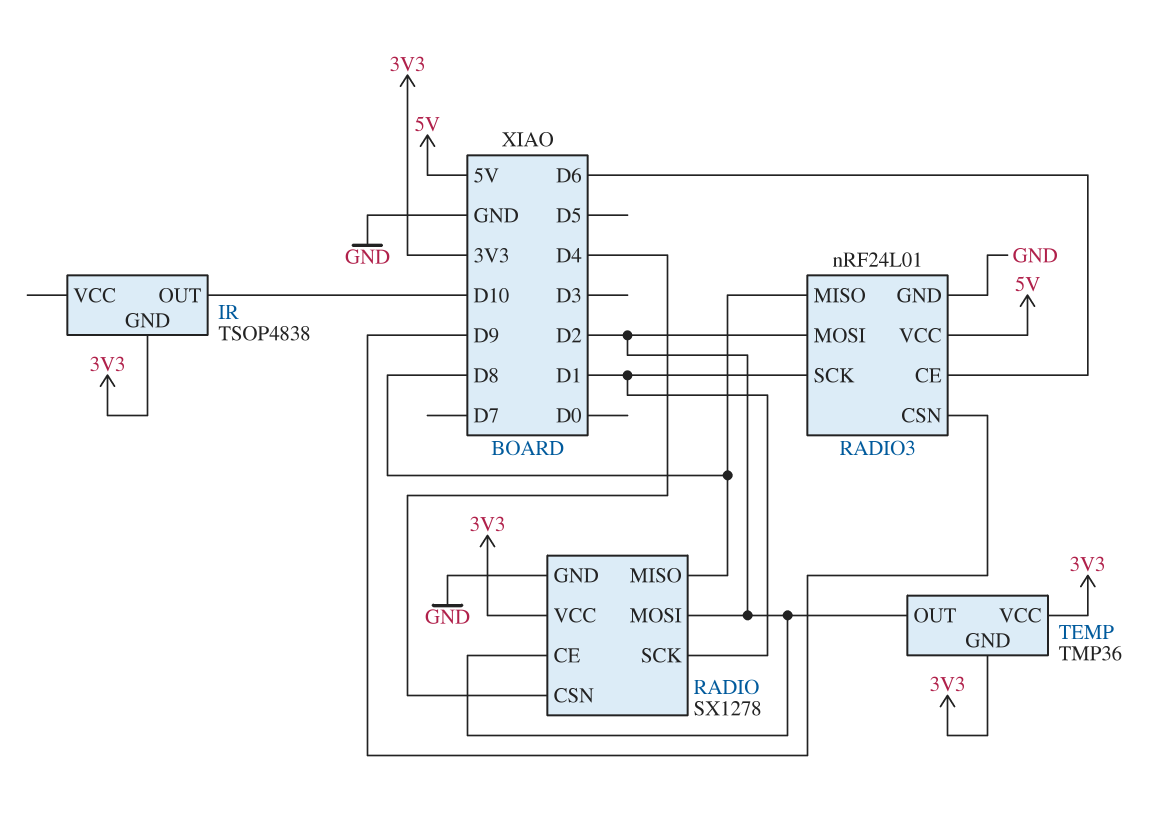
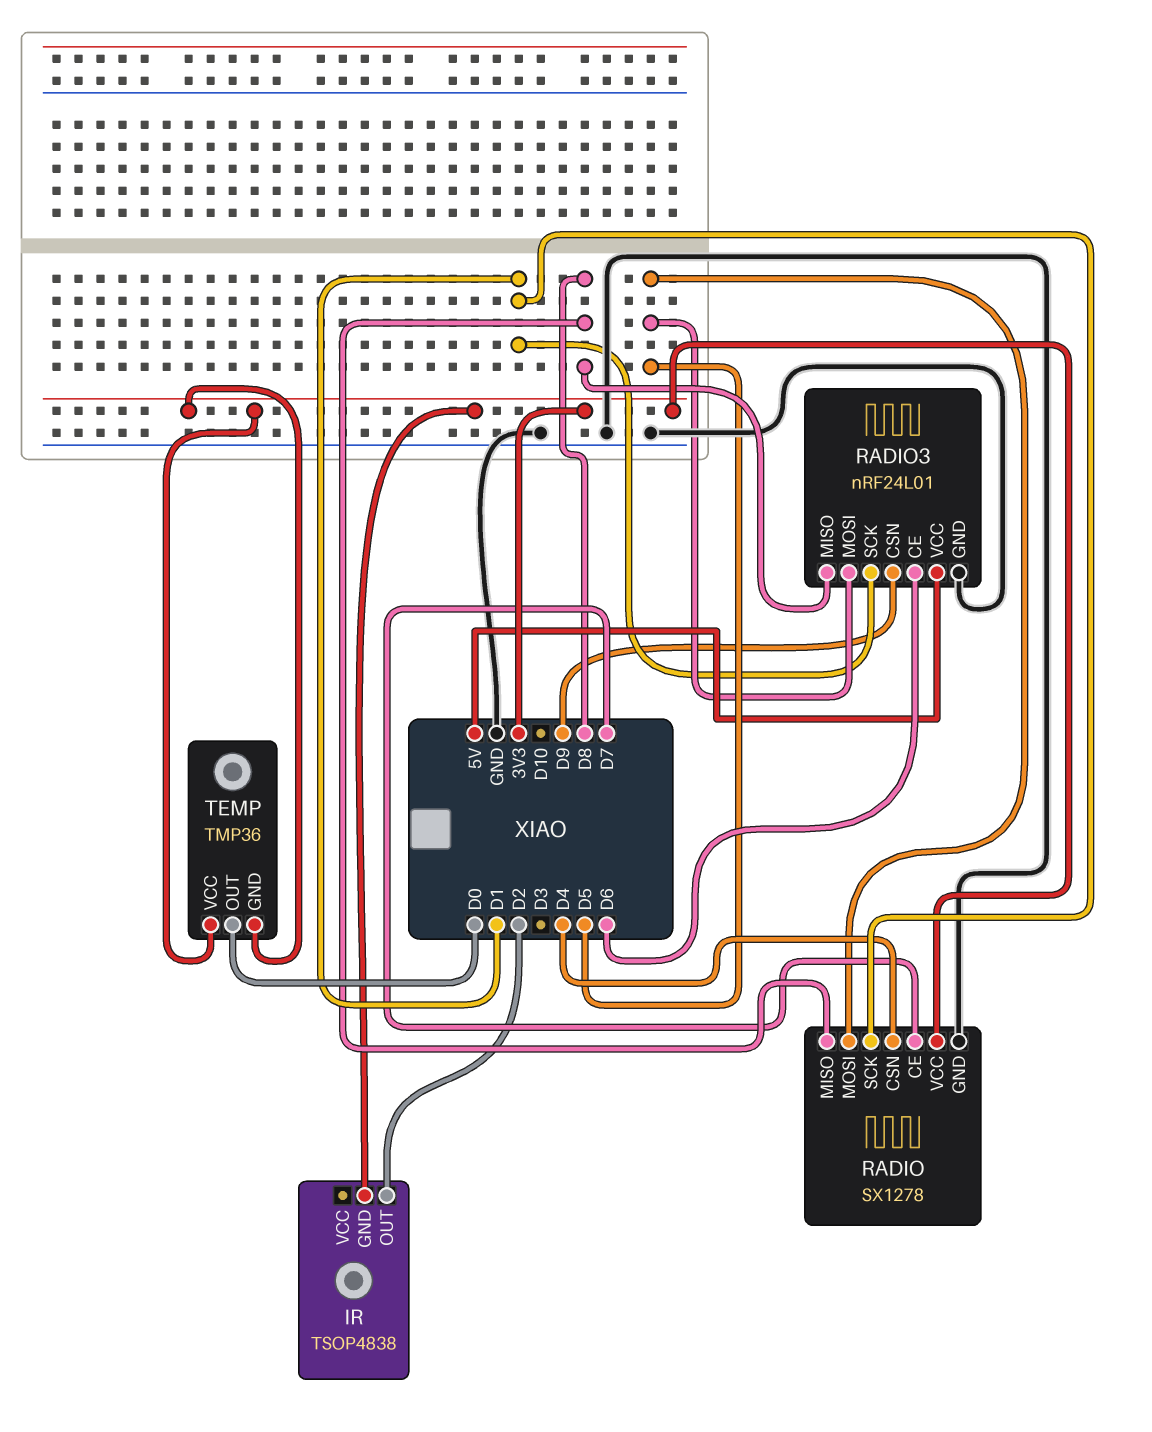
IR pin OUT: D10 -> D2
RADIO pin CE: D2 -> D7
RADIO pin MOSI: D2 -> D5
RADIO3 pin MOSI: D2 -> D5
TEMP pin OUT: D2 -> D0

